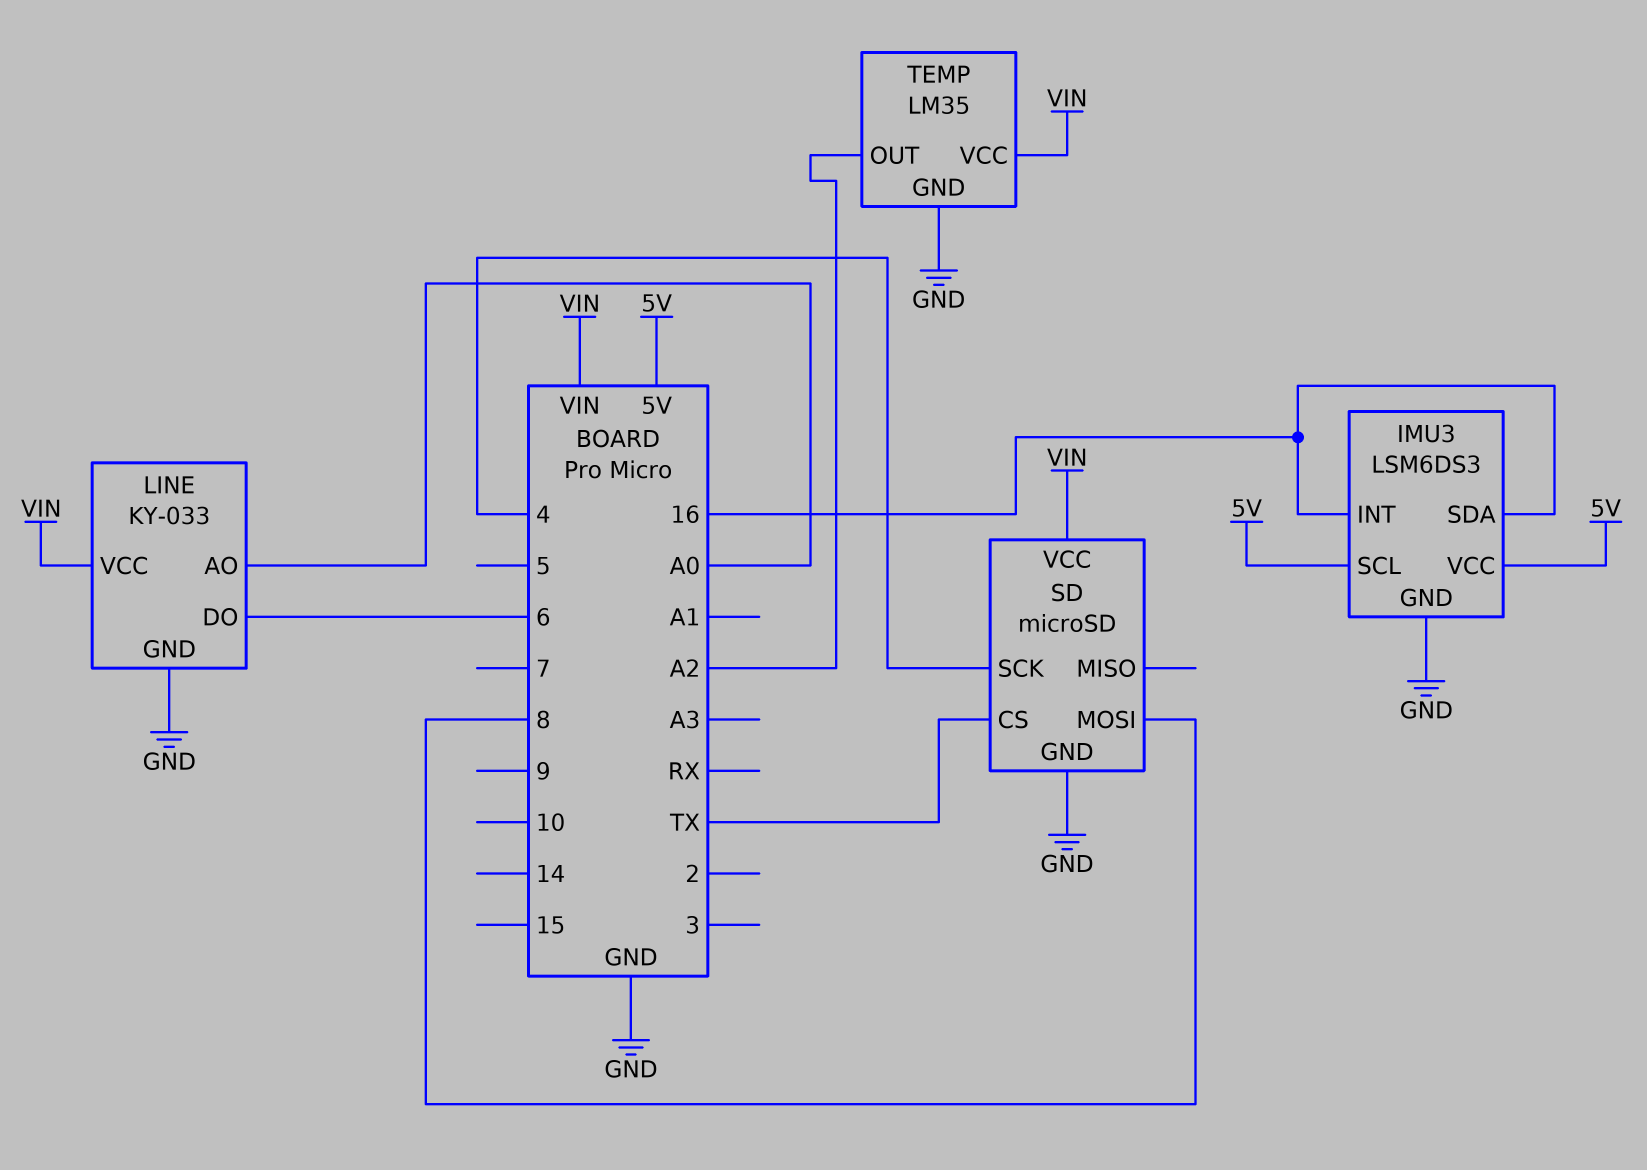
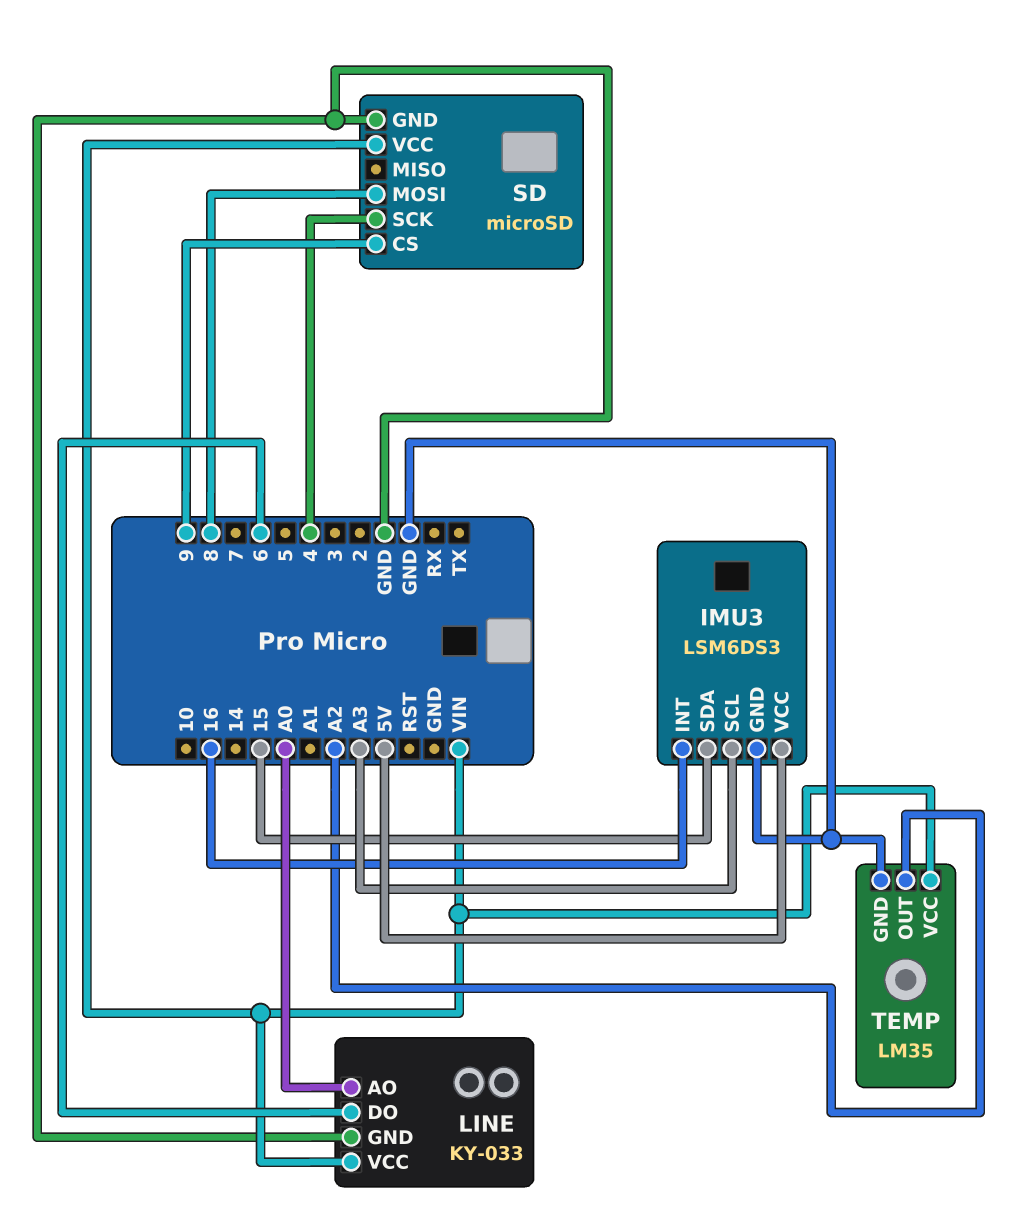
IMU3 pin SCL: 5V -> A3
IMU3 pin SDA: 16 -> 15
SD pin CS: TX -> 9

